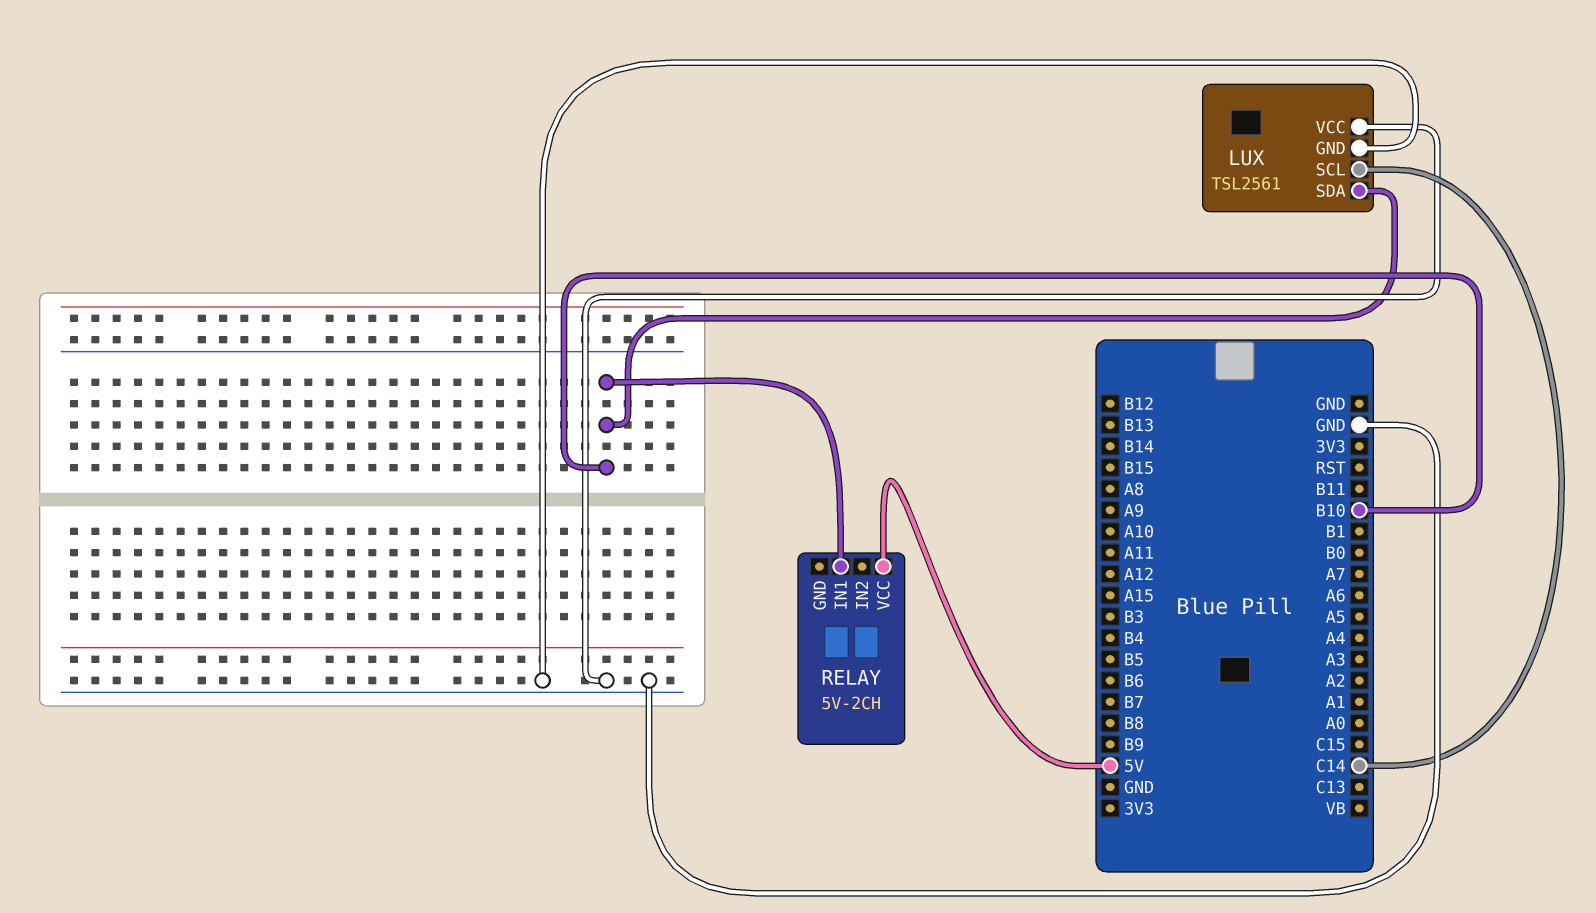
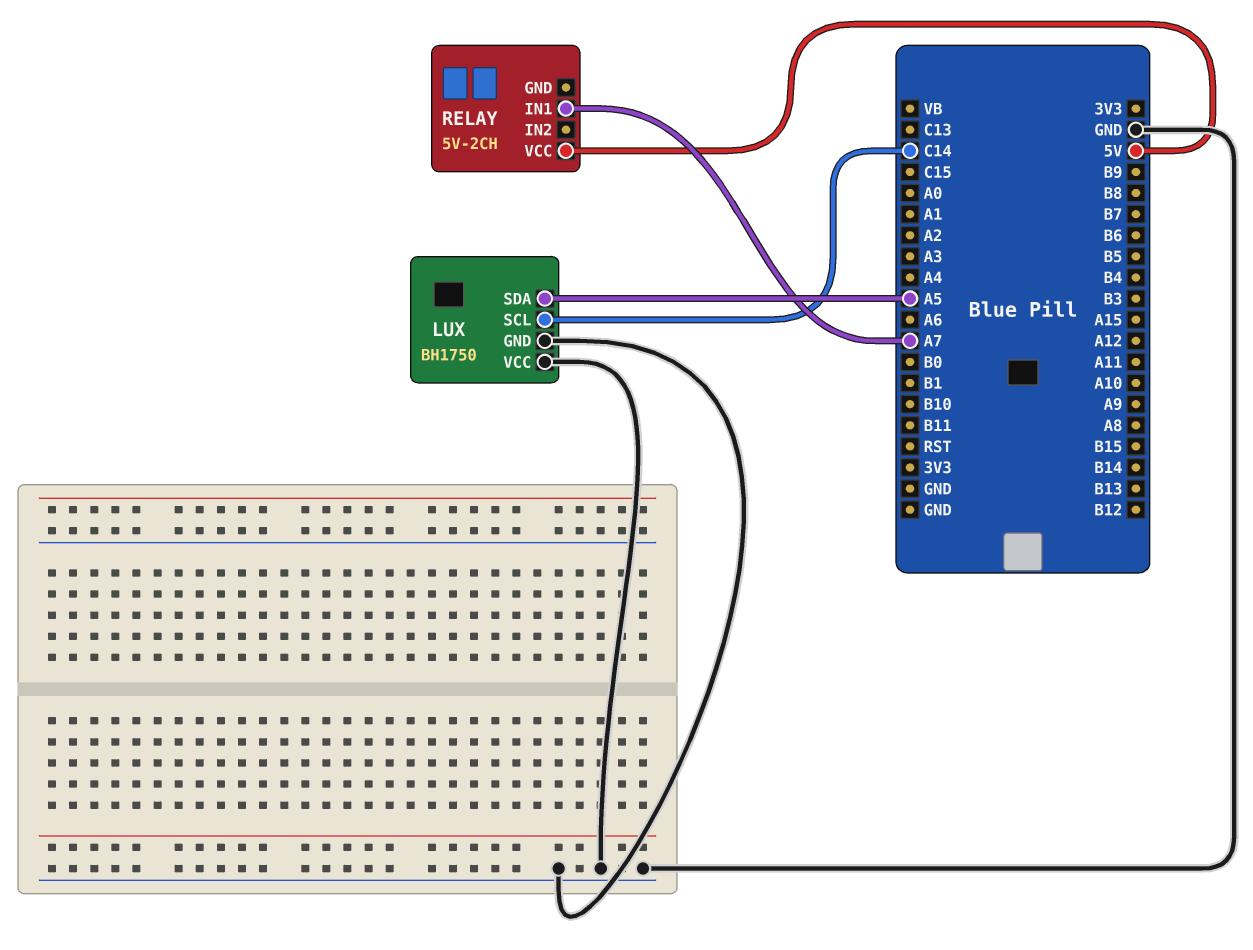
LUX: TSL2561 -> BH1750
LUX pin SDA: B10 -> A5
RELAY pin IN1: B10 -> A7

